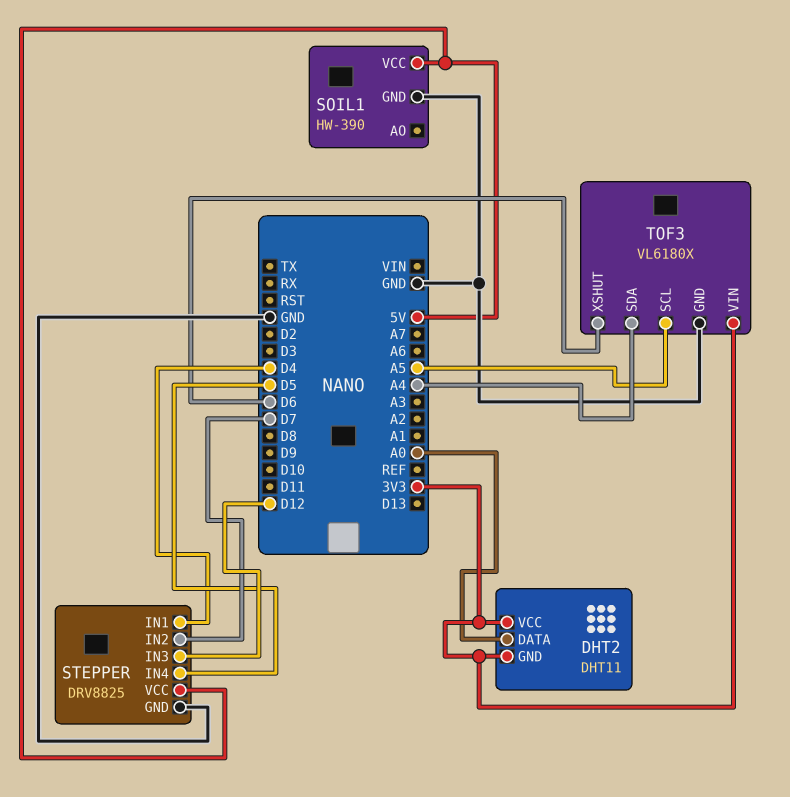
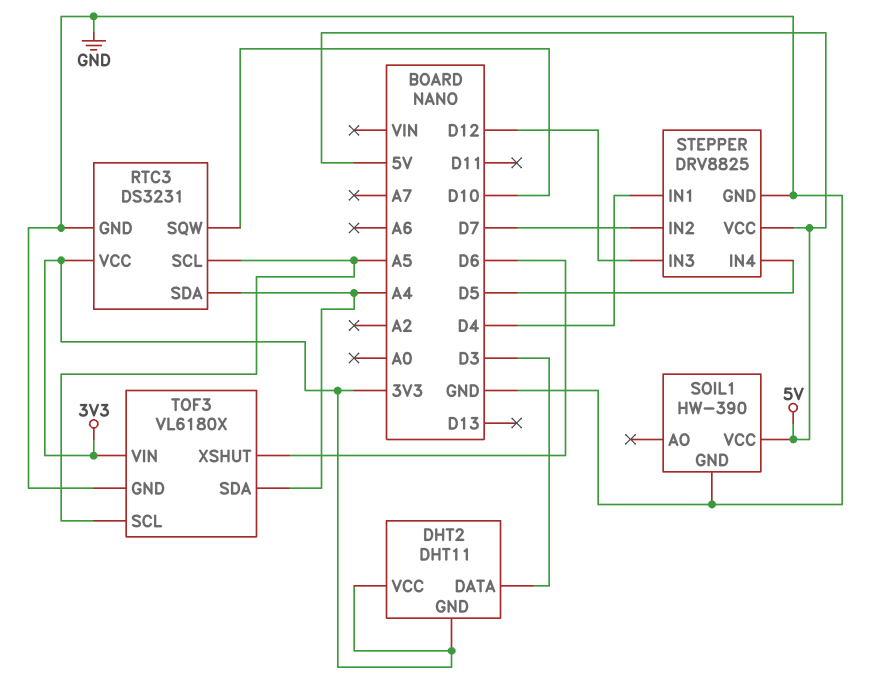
DHT2 pin DATA: A0 -> D3
RTC3: none -> DS3231
RTC3 pin GND: none -> GND
RTC3 pin SCL: none -> A5
RTC3 pin SDA: none -> A4
RTC3 pin SQW: none -> D10
RTC3 pin VCC: none -> 3V3

